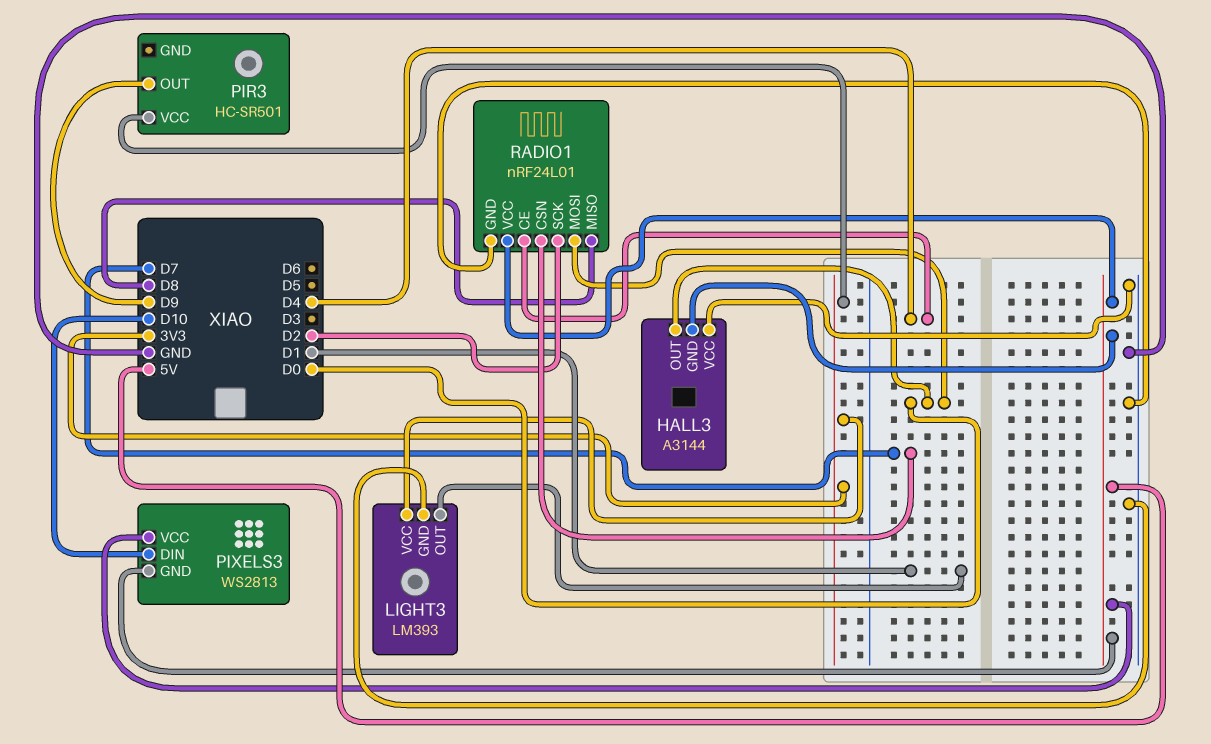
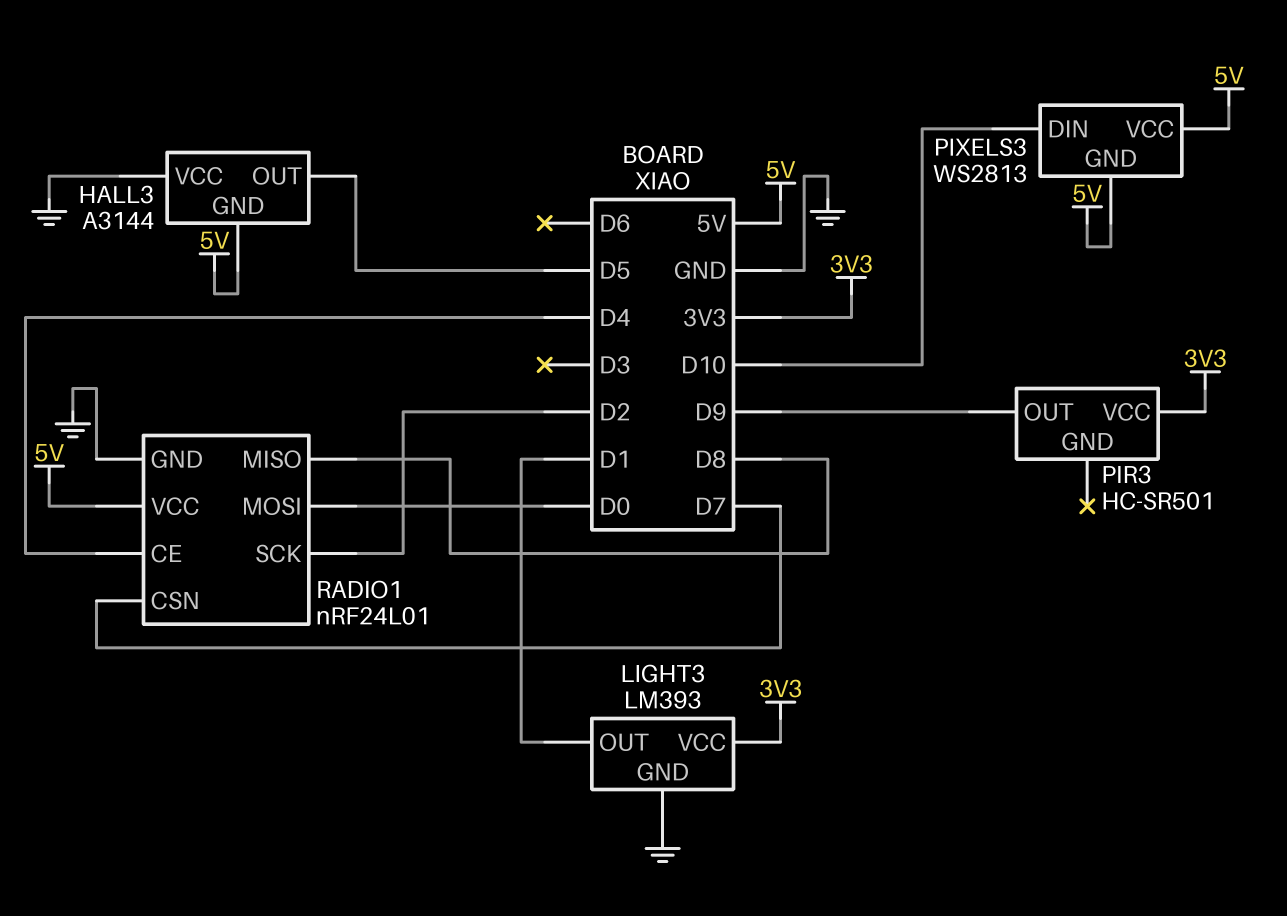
HALL3 pin OUT: D0 -> D5

